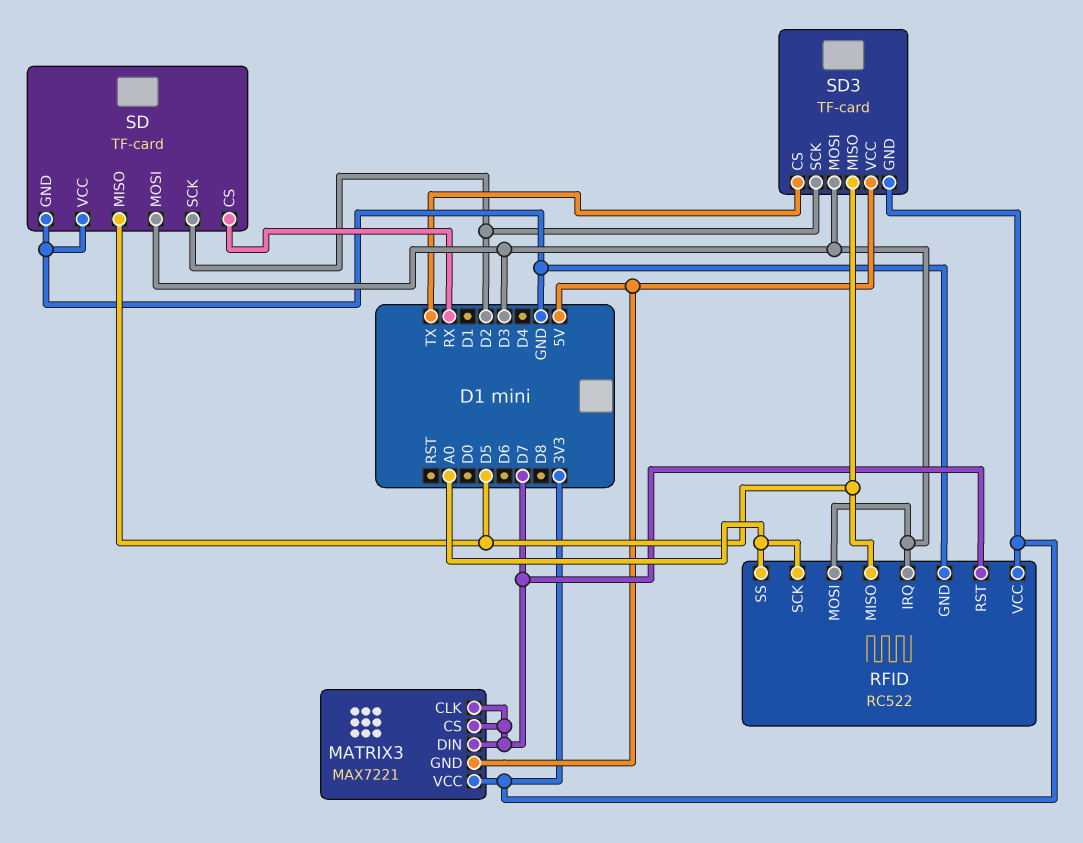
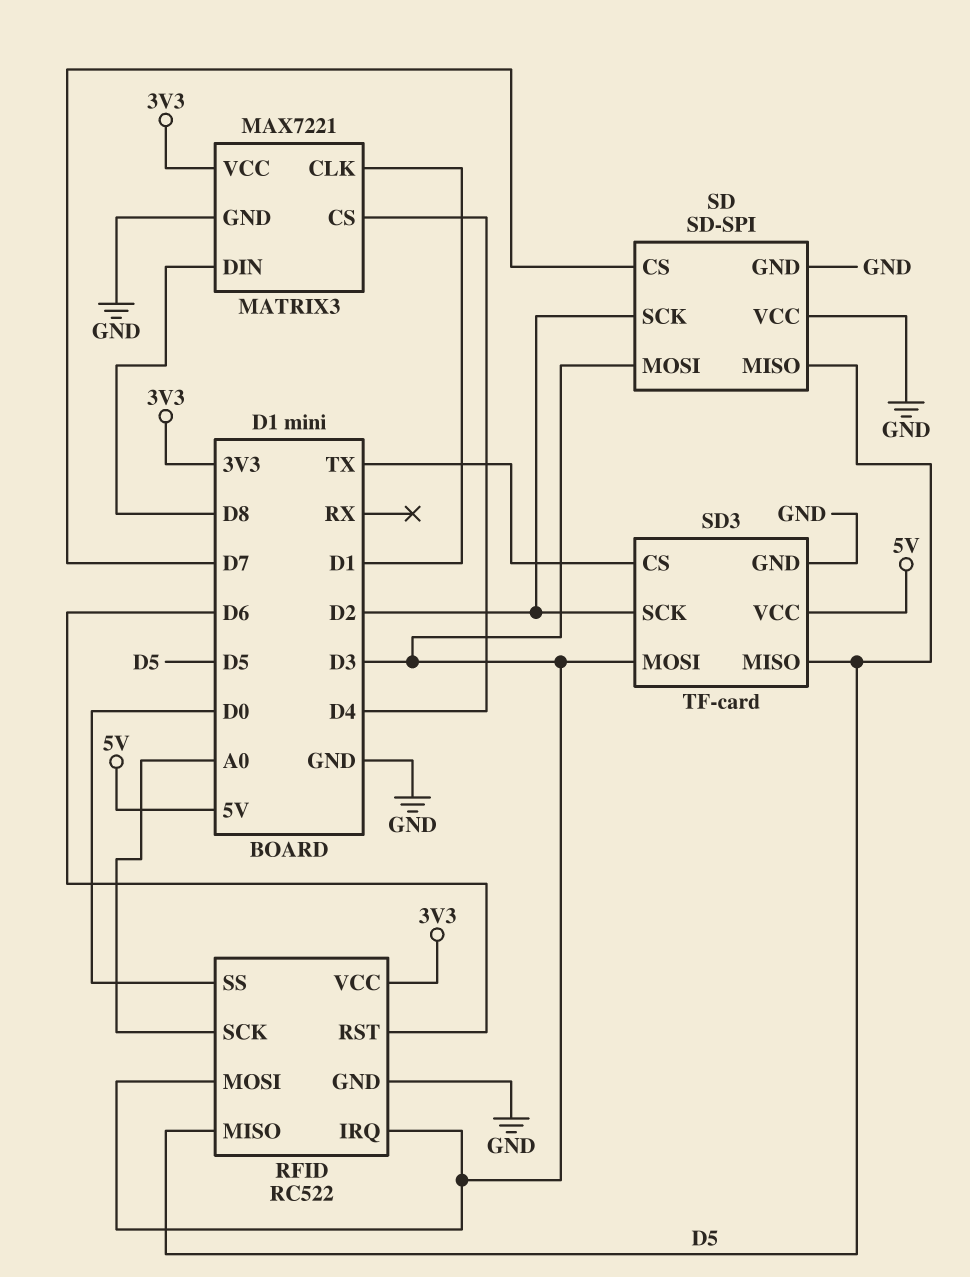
MATRIX3 pin CLK: D7 -> D1
MATRIX3 pin CS: D7 -> D4
MATRIX3 pin DIN: D7 -> D8
MATRIX3 pin GND: 5V -> GND
RFID pin RST: D7 -> D6
RFID pin SS: A0 -> D0
SD: TF-card -> SD-SPI
SD pin CS: RX -> D7
SD3 pin GND: 3V3 -> GND

